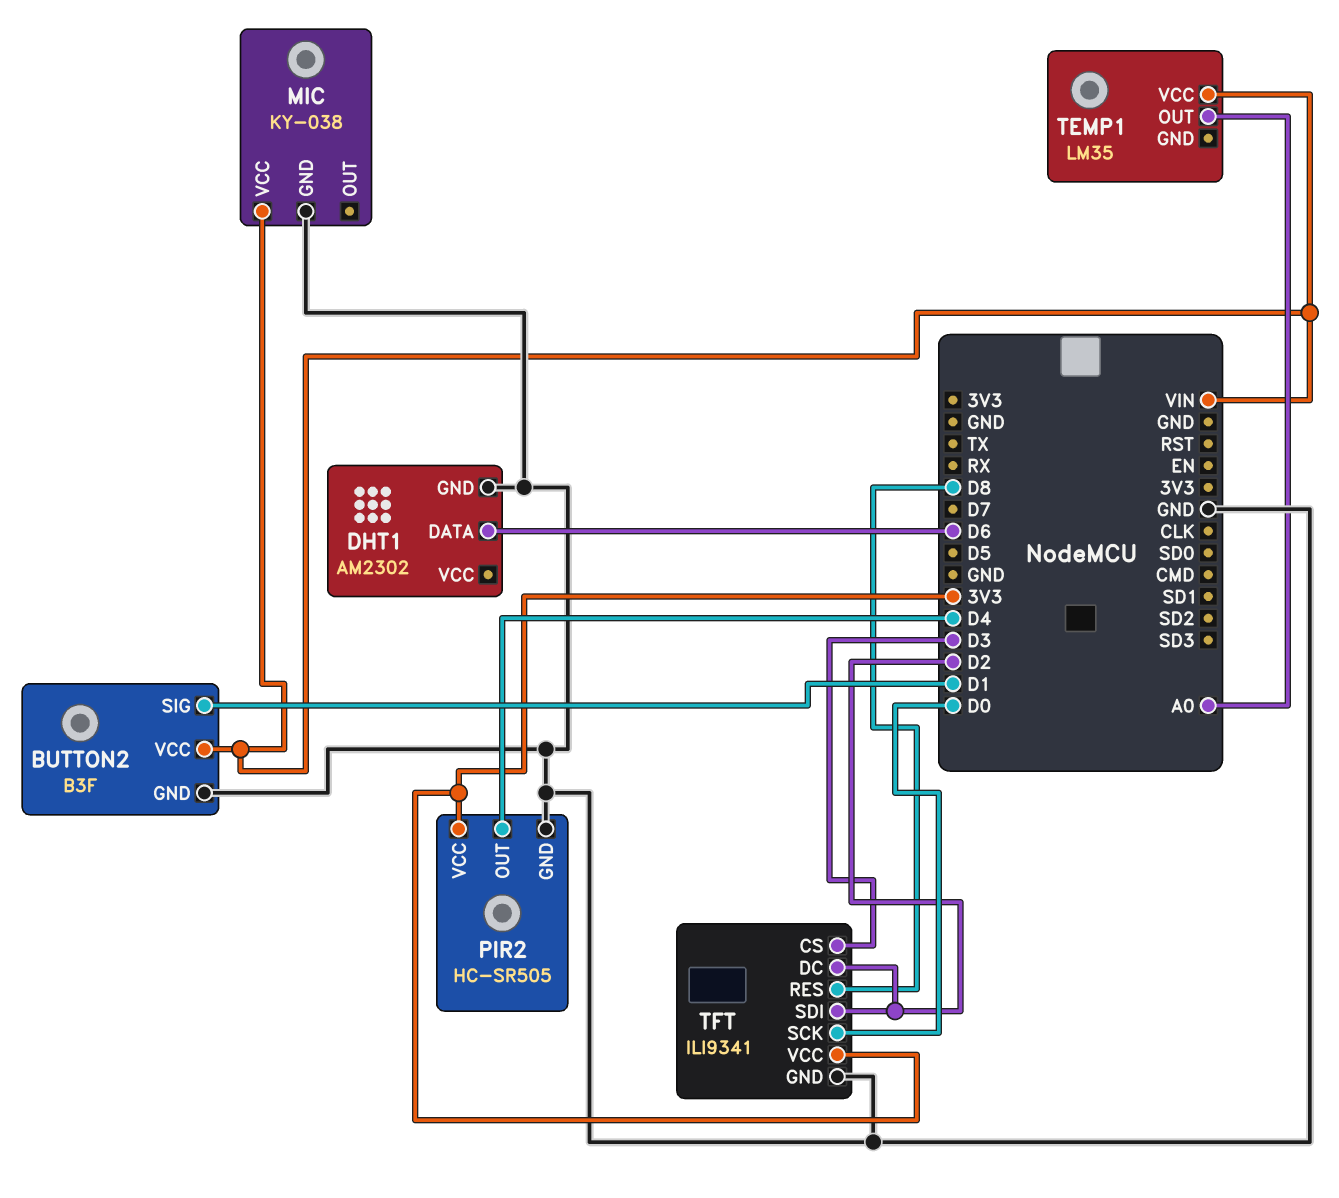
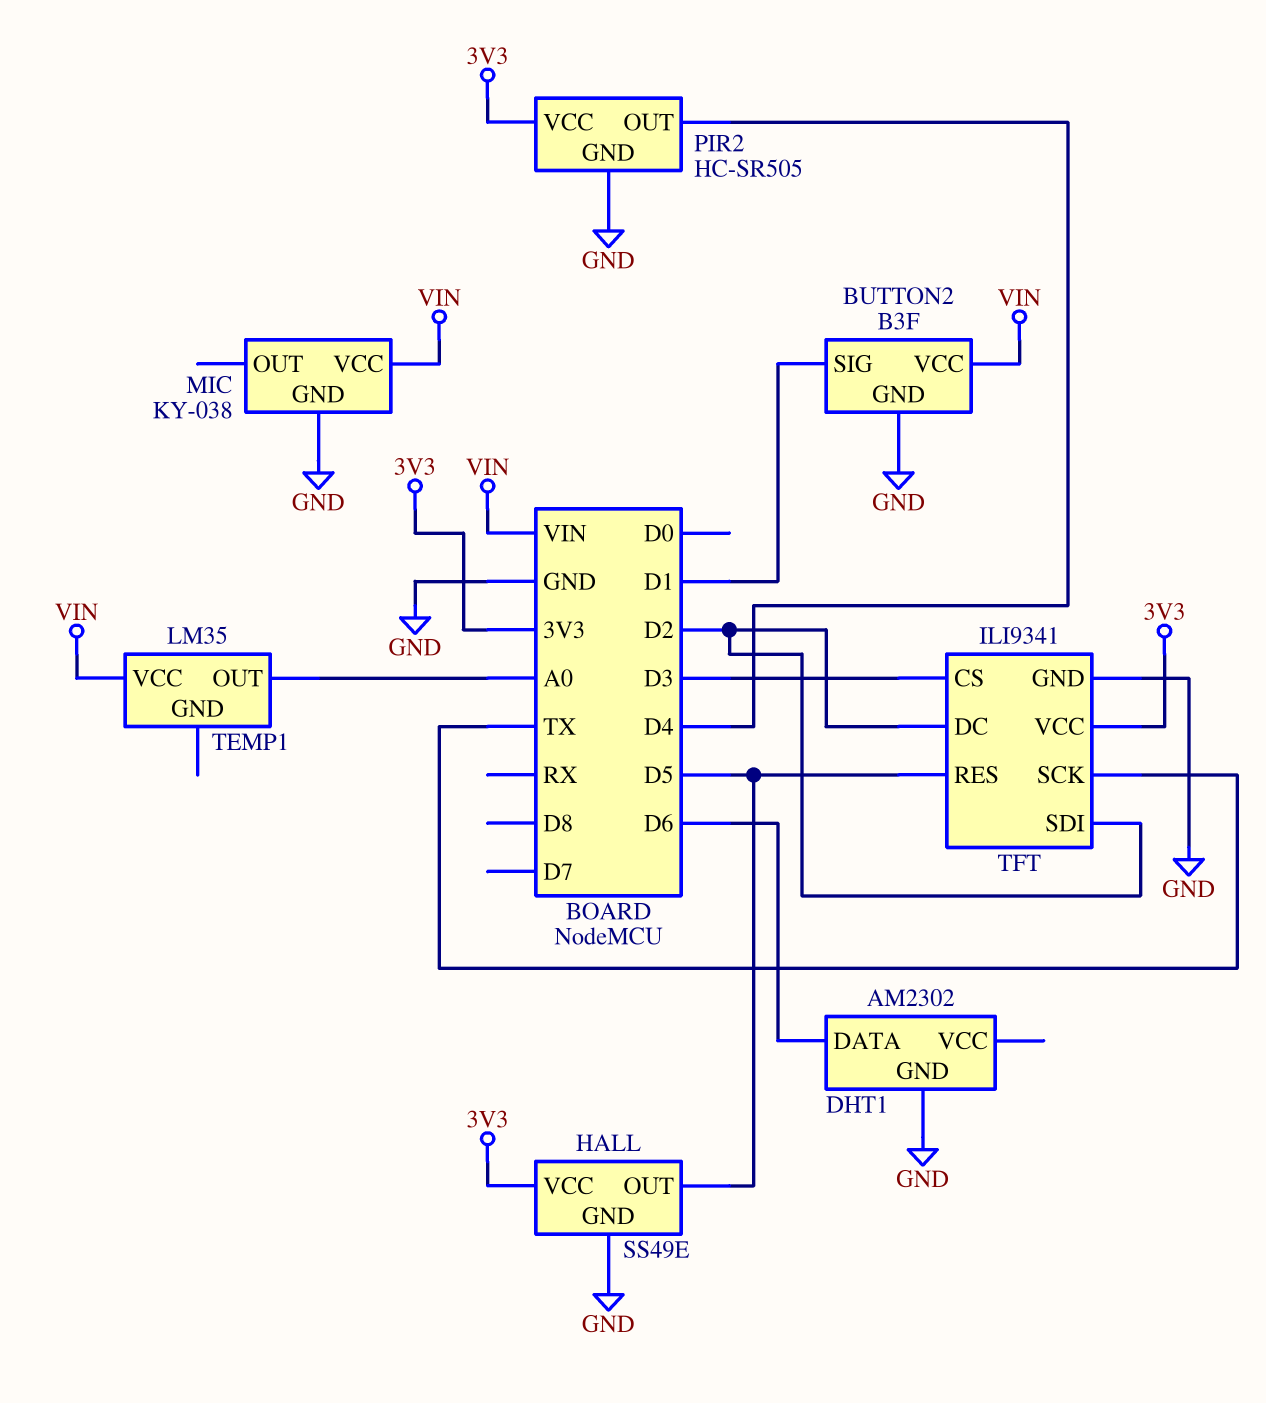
HALL: none -> SS49E
HALL pin GND: none -> GND
HALL pin OUT: none -> D5
HALL pin VCC: none -> 3V3
TFT pin RES: D8 -> D5
TFT pin SCK: D0 -> TX

